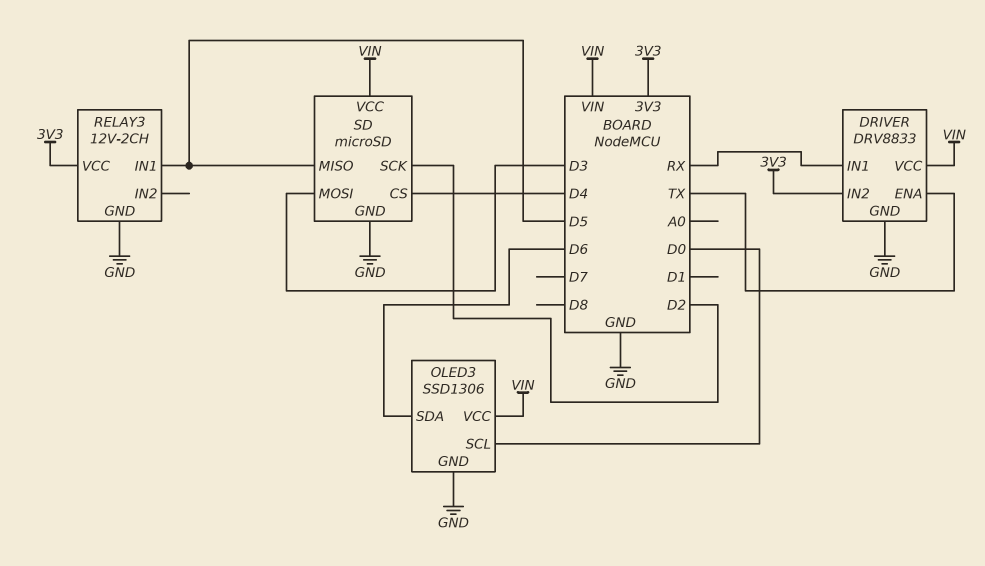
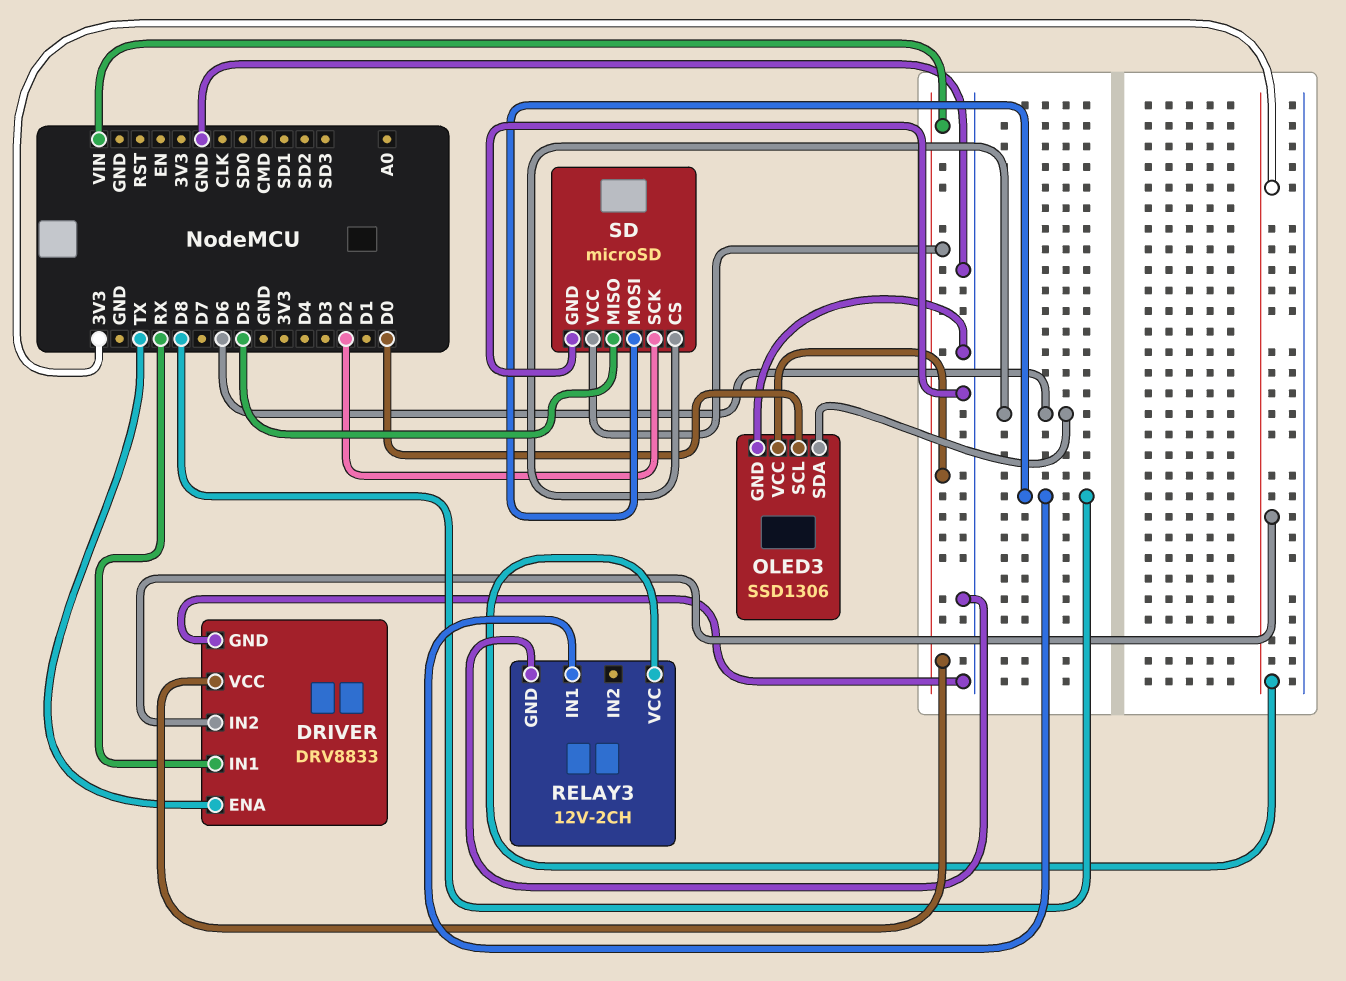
RELAY3 pin IN1: D5 -> D8
SD pin CS: D4 -> D6
SD pin MOSI: D3 -> D8

